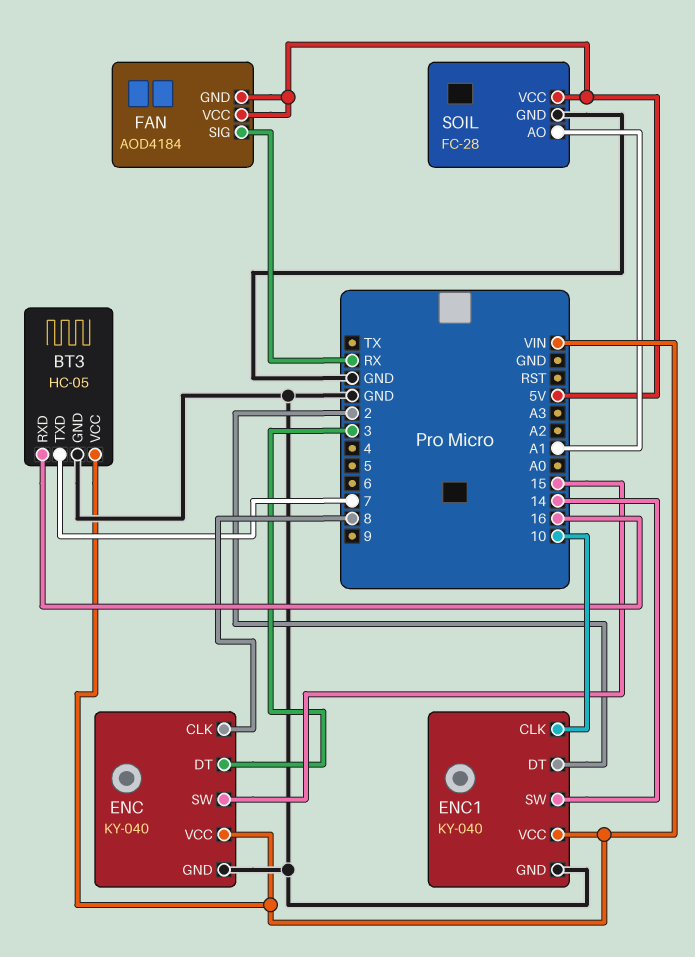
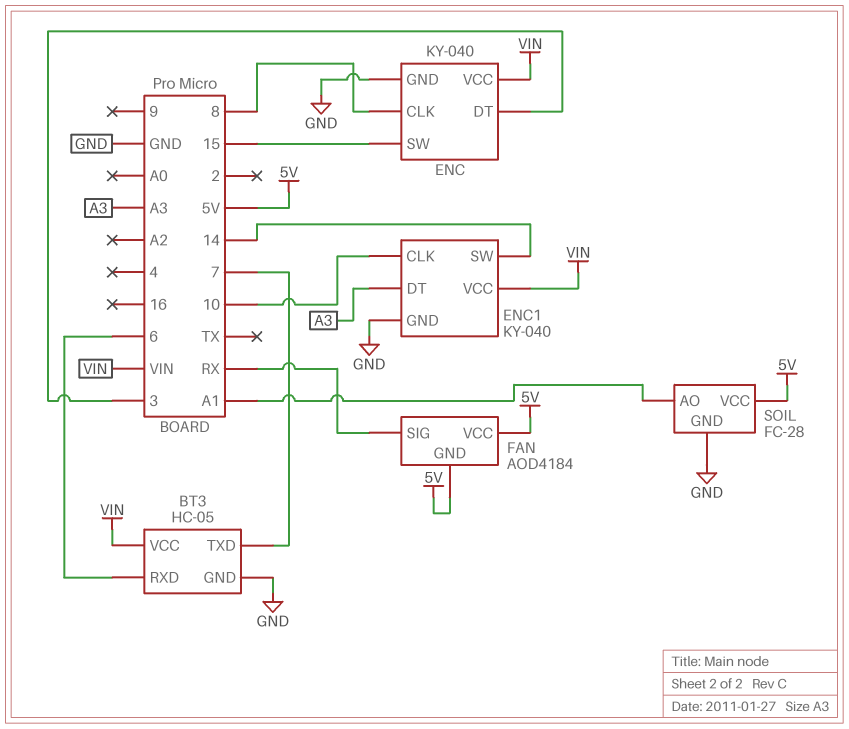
BT3 pin RXD: 16 -> 6
ENC1 pin DT: 2 -> A3

